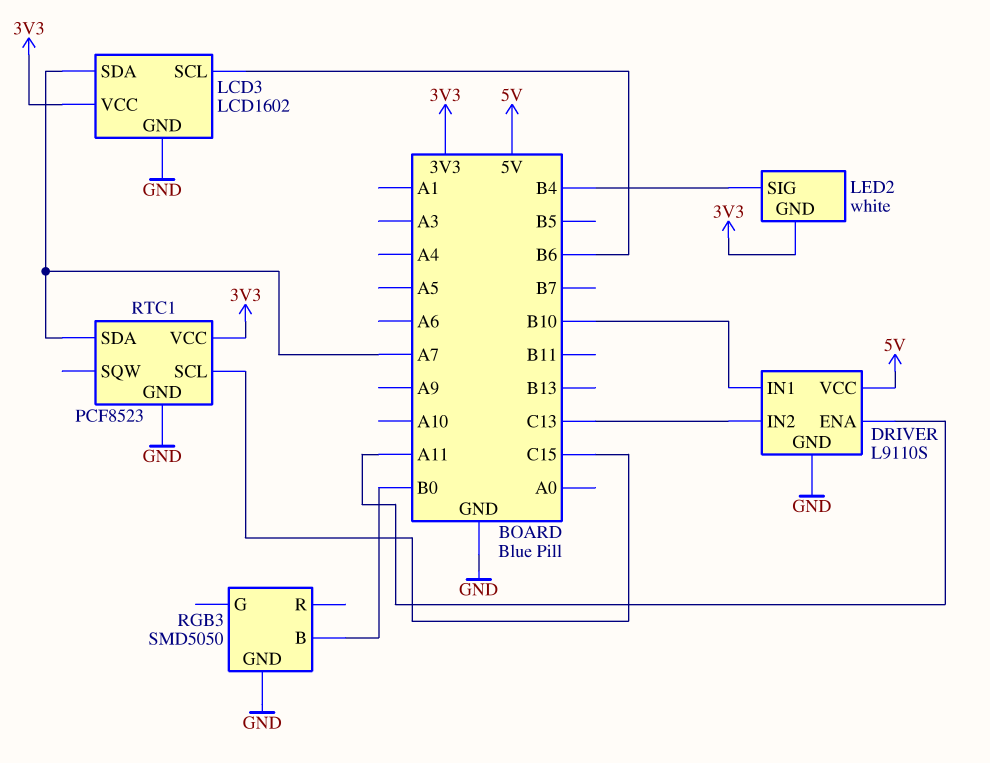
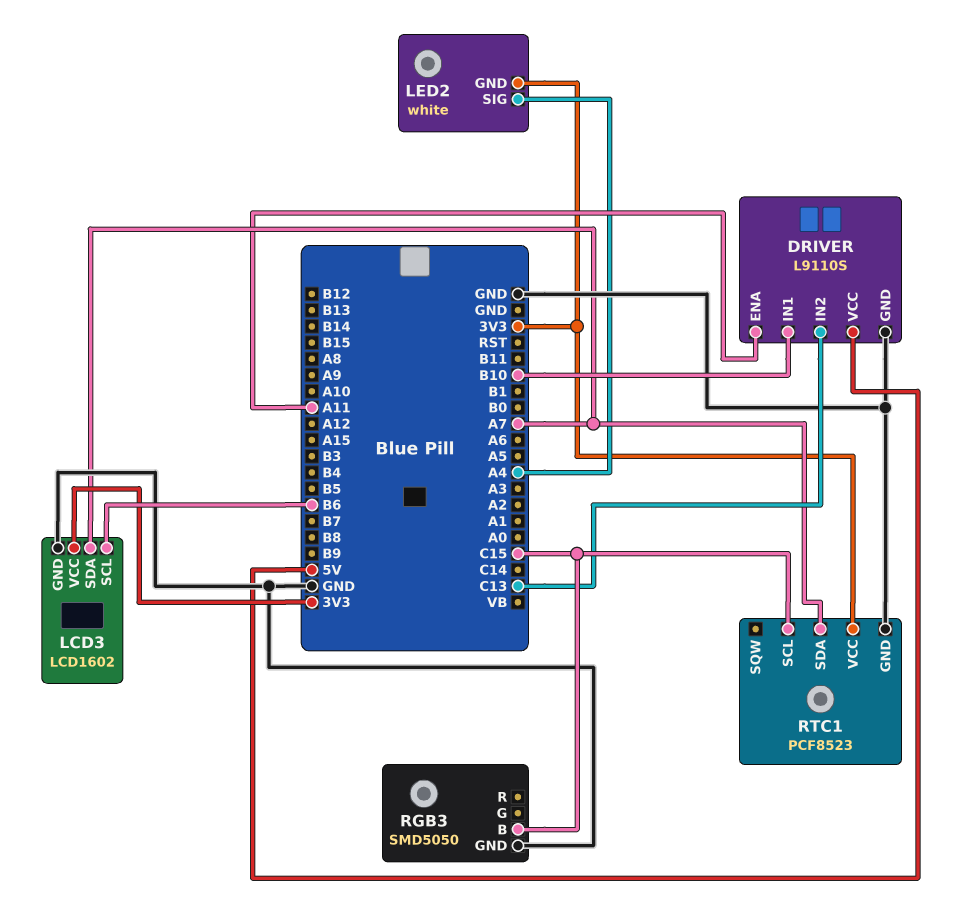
LED2 pin SIG: B4 -> A4
RGB3 pin B: B0 -> C15

